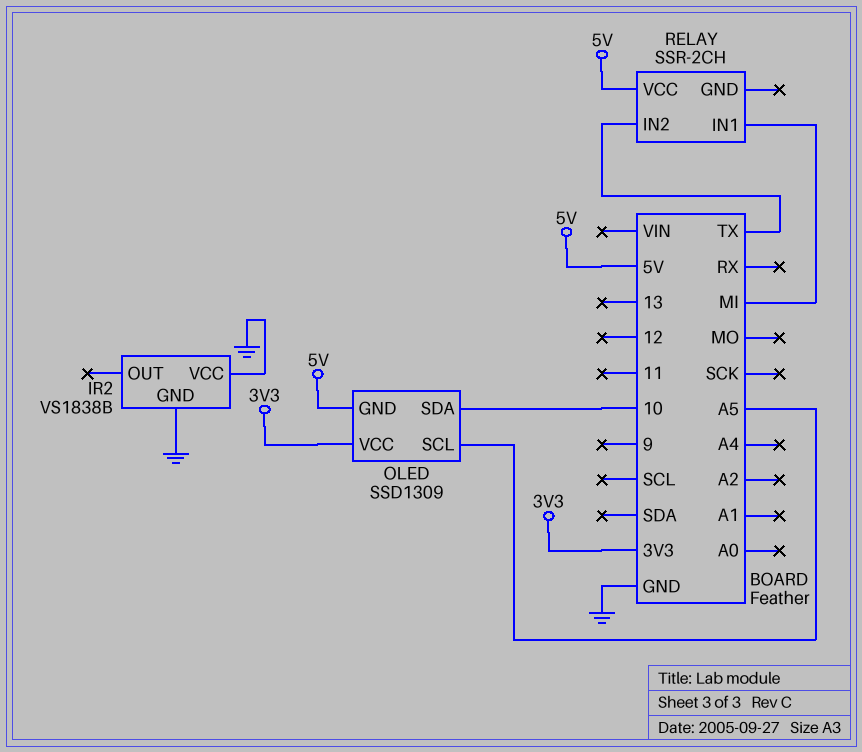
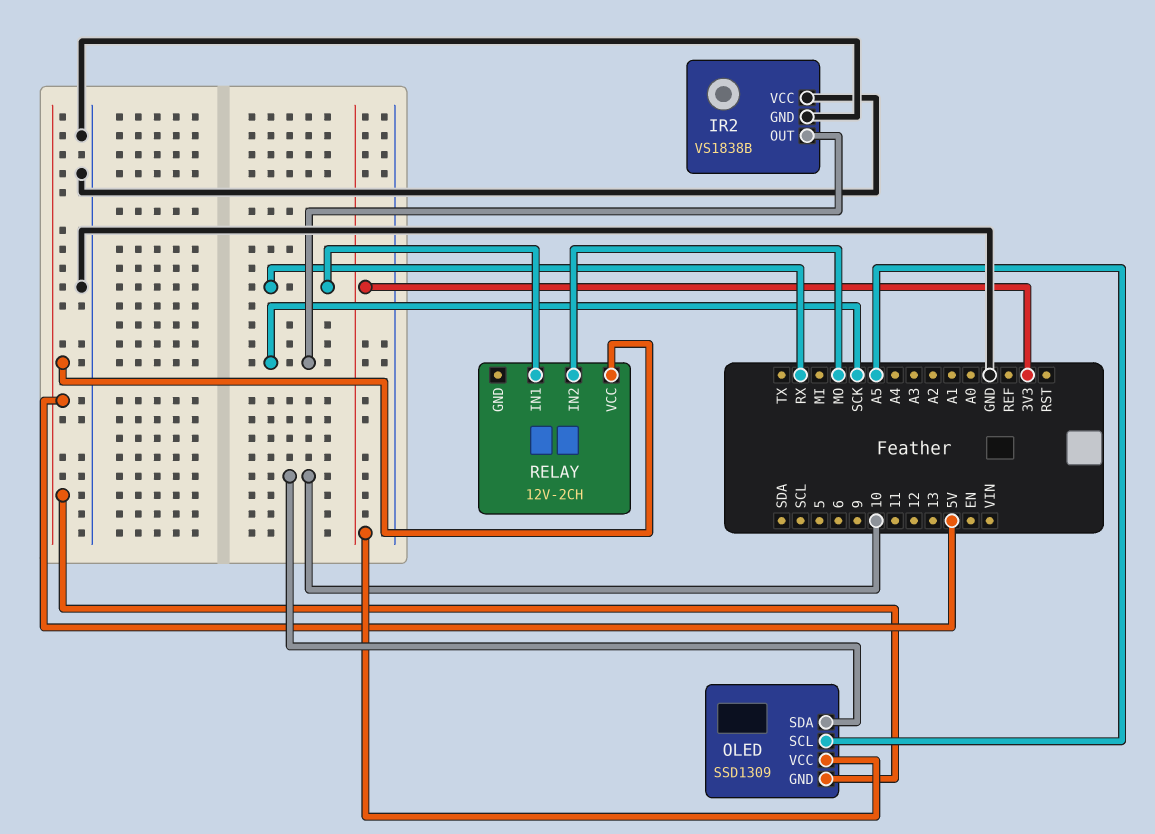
IR2 pin OUT: none -> SCK
RELAY: SSR-2CH -> 12V-2CH
RELAY pin IN1: MI -> RX
RELAY pin IN2: TX -> MO

